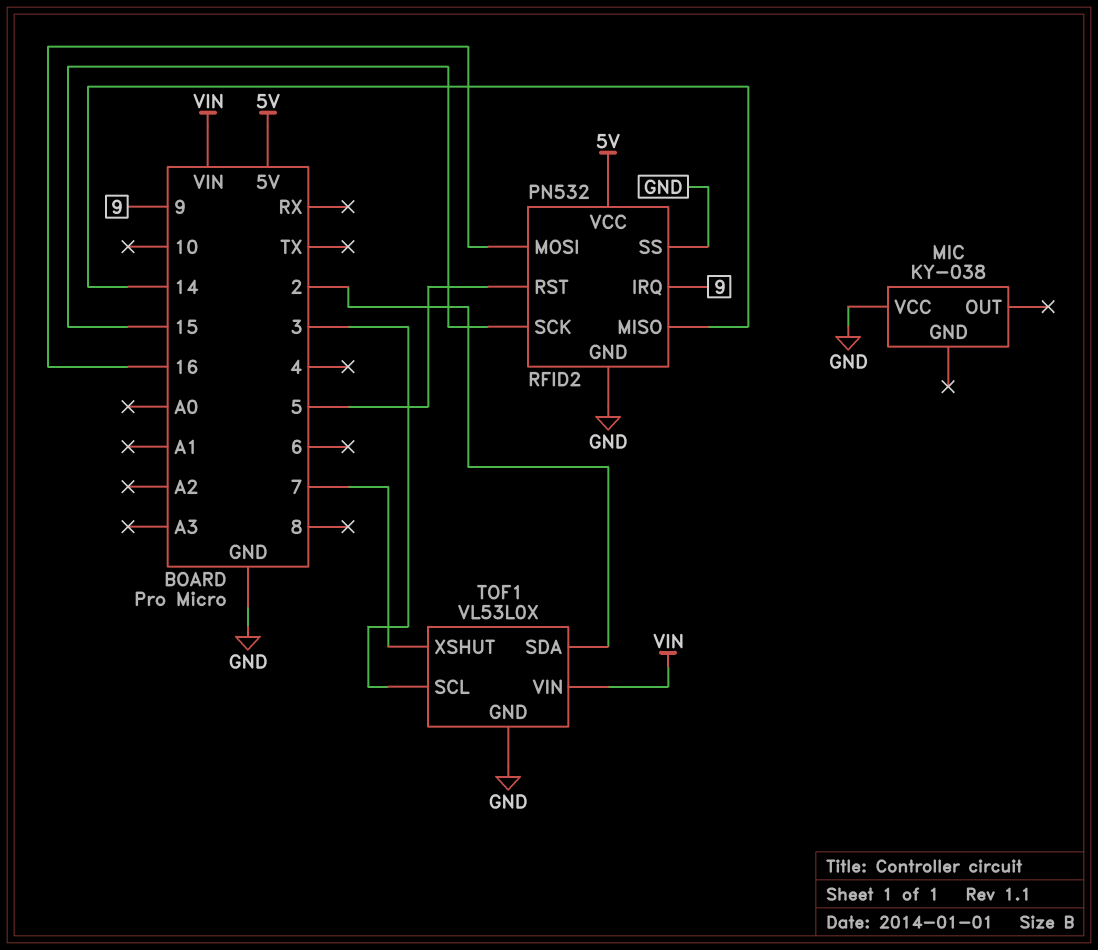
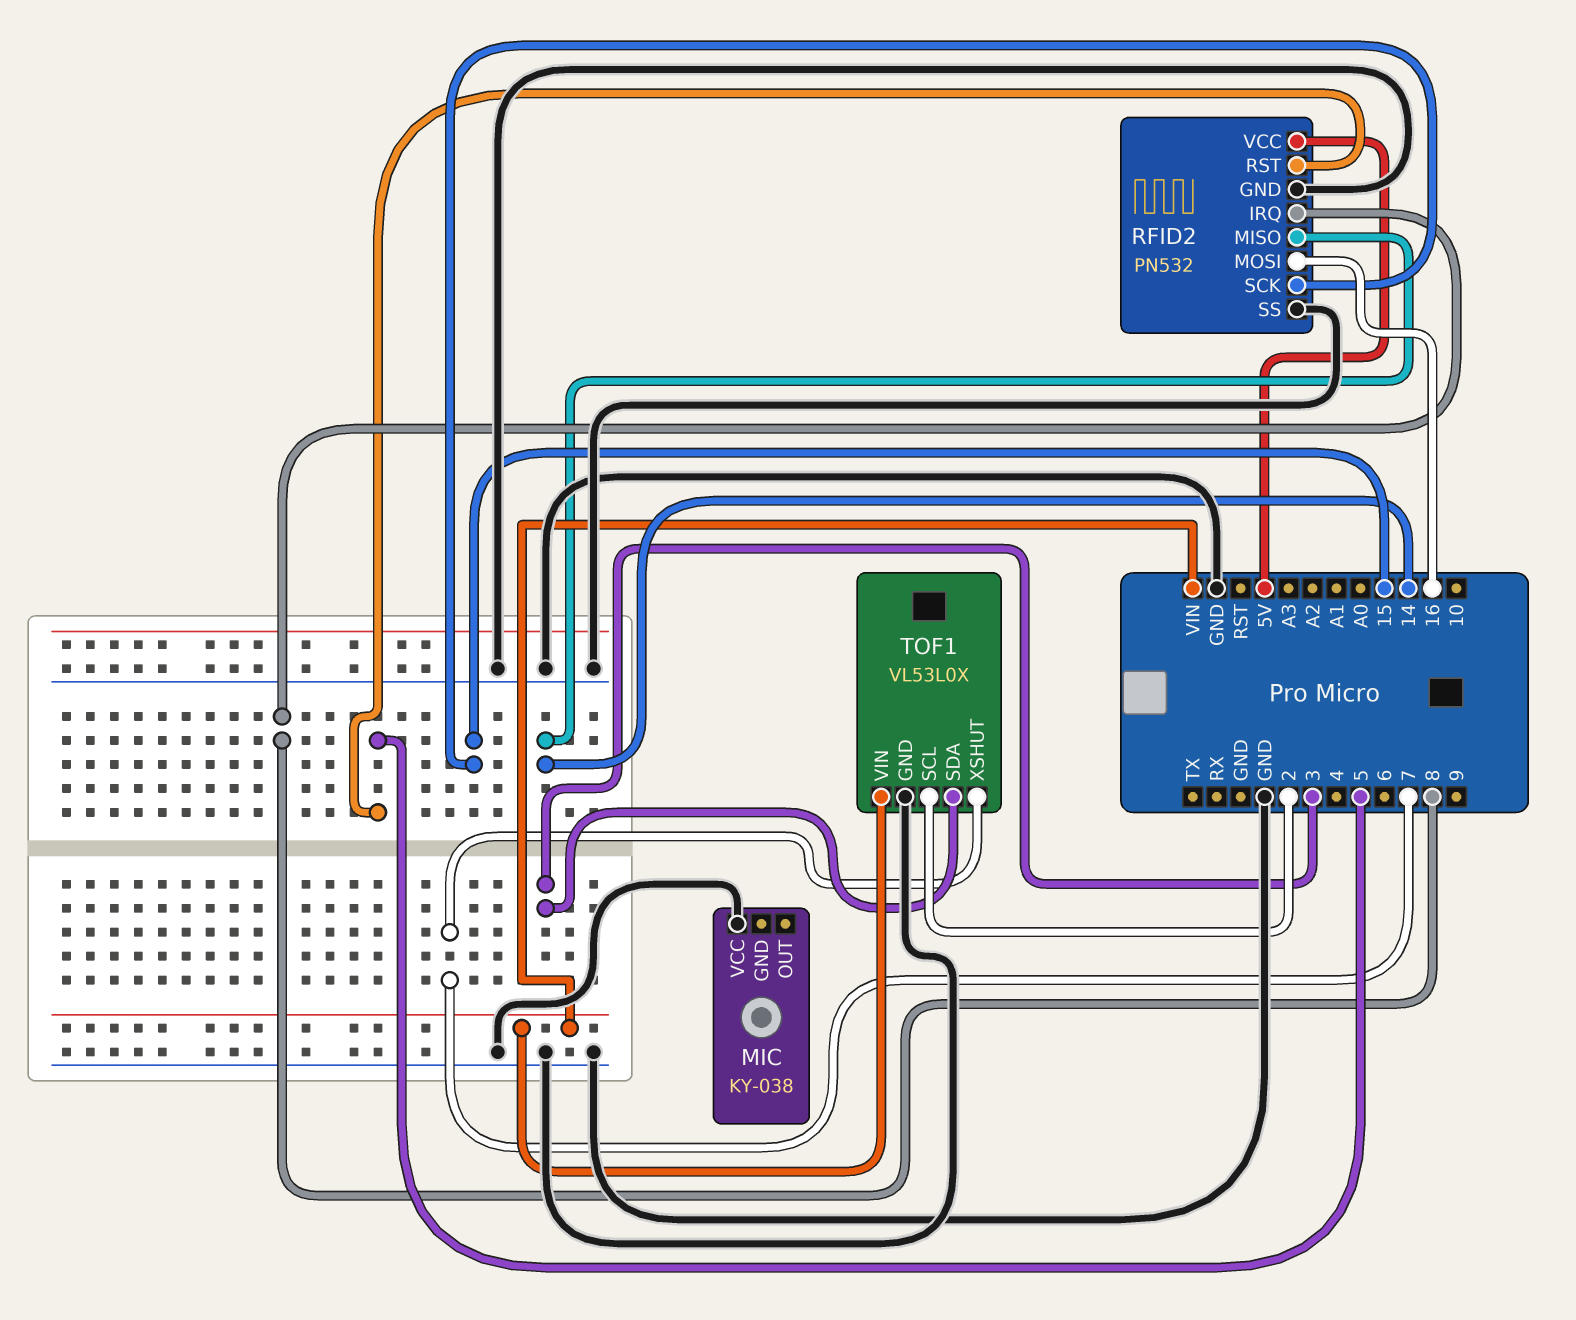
RFID2 pin IRQ: 9 -> 8
TOF1 pin SCL: 3 -> 2
TOF1 pin SDA: 2 -> 3

